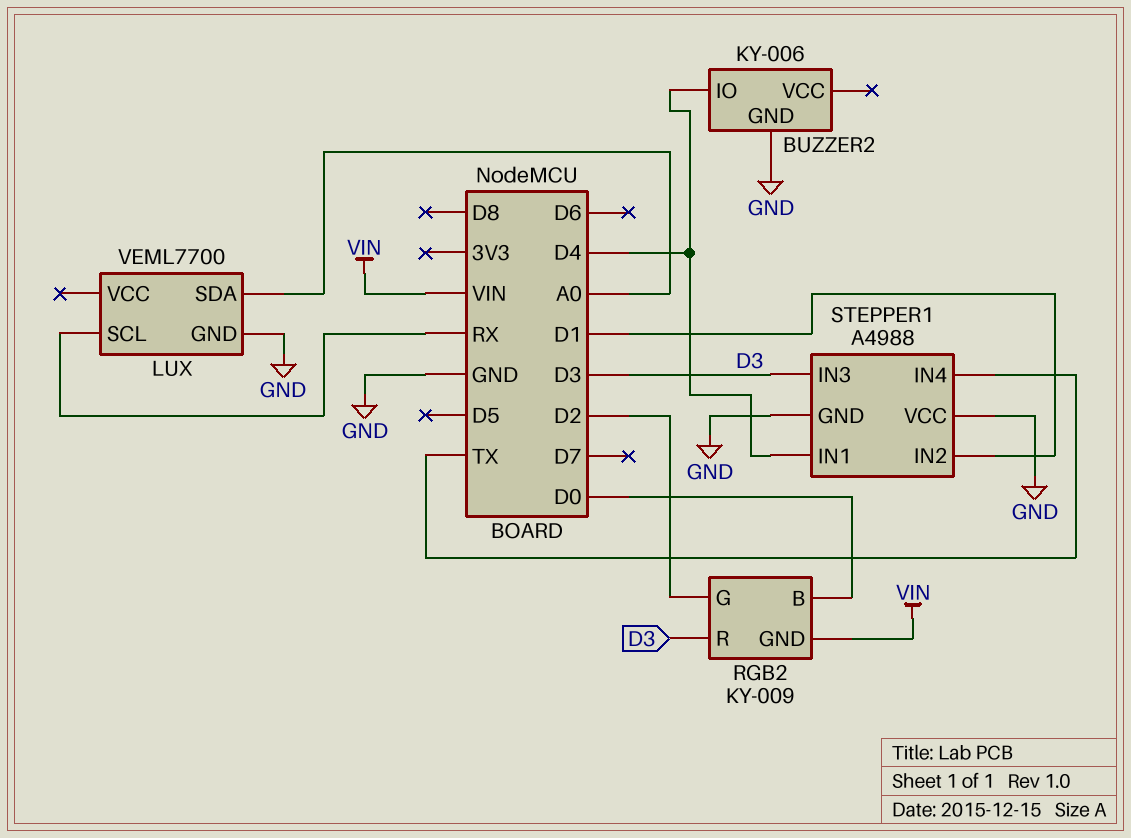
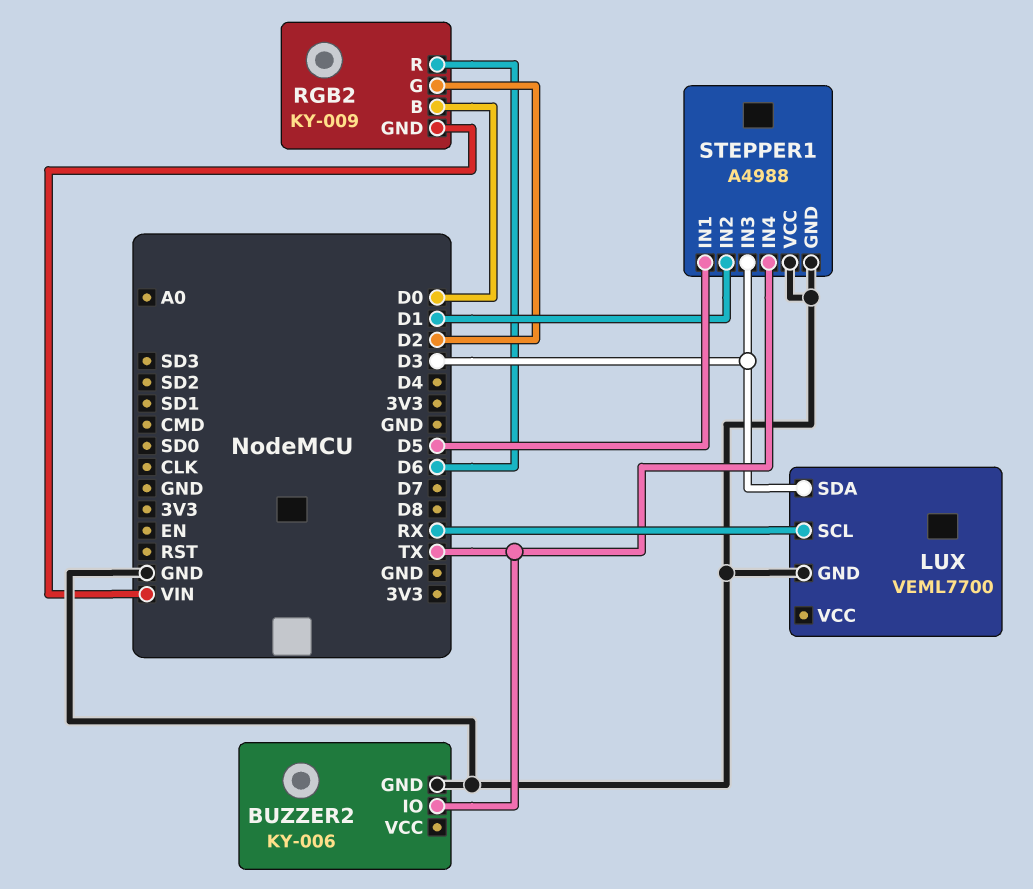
BUZZER2 pin IO: D4 -> TX
LUX pin SDA: A0 -> D3
RGB2 pin R: D3 -> D6
STEPPER1 pin IN1: D4 -> D5

